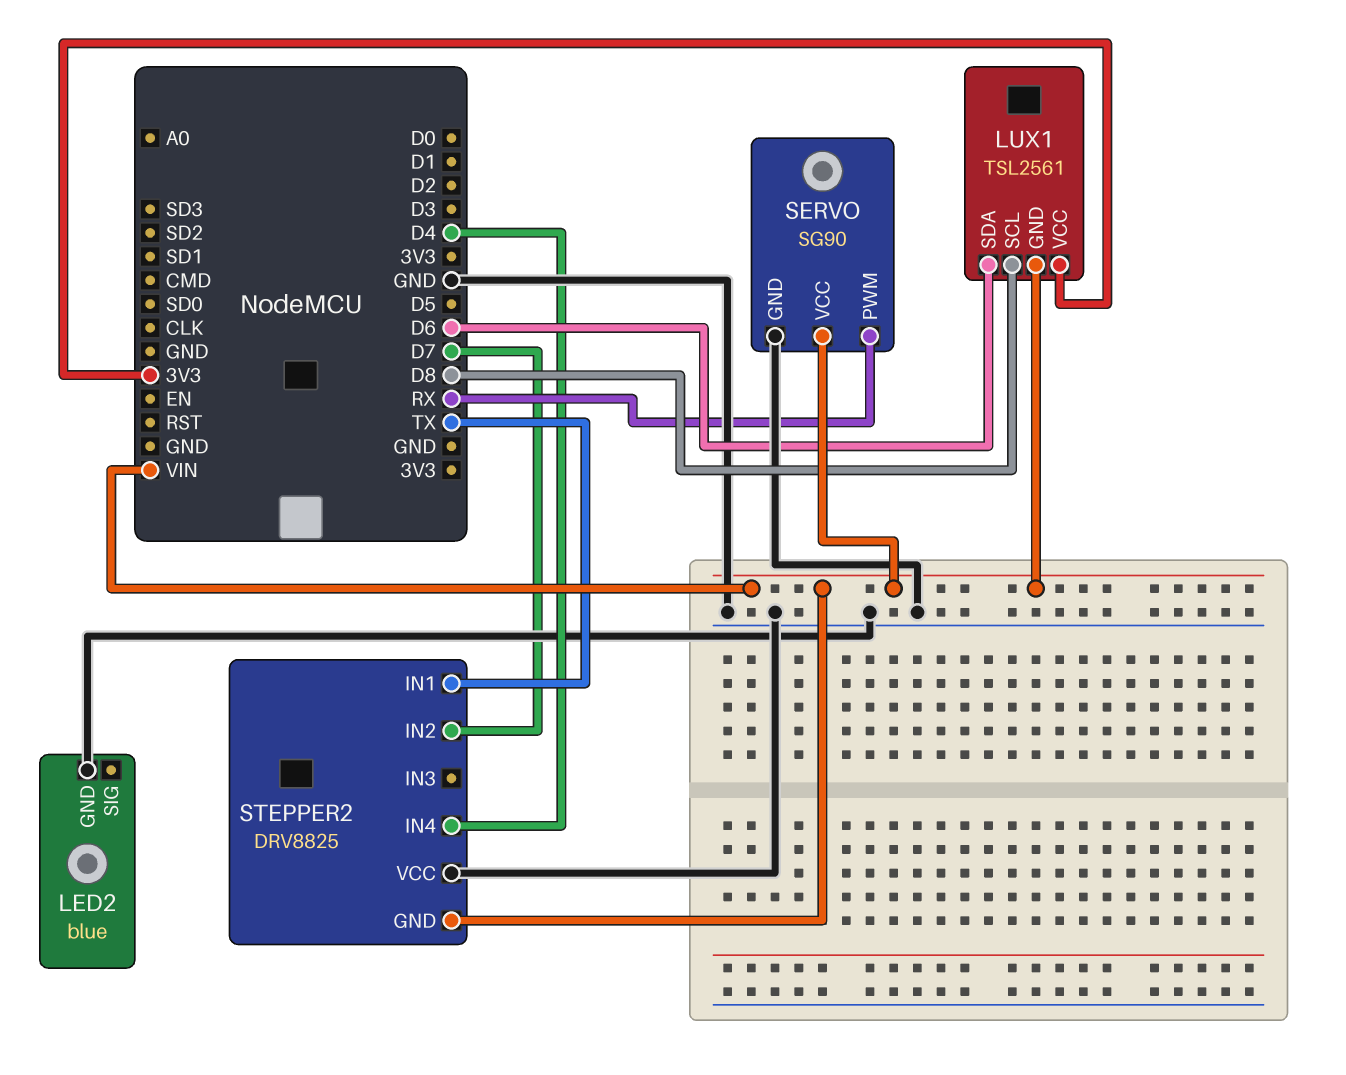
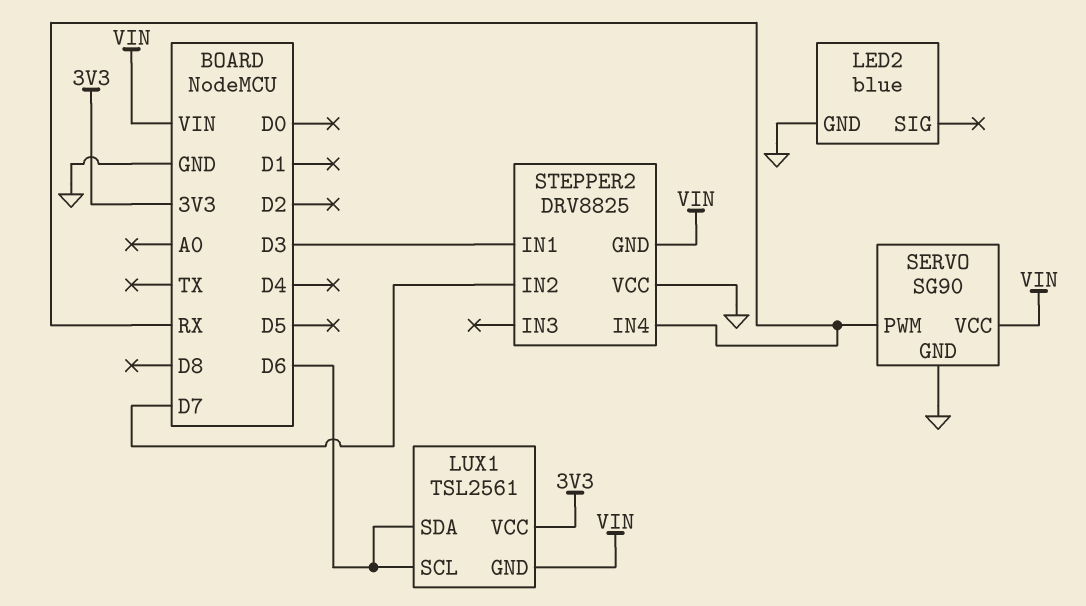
LUX1 pin SCL: D8 -> D6
STEPPER2 pin IN1: TX -> D3
STEPPER2 pin IN4: D4 -> RX

